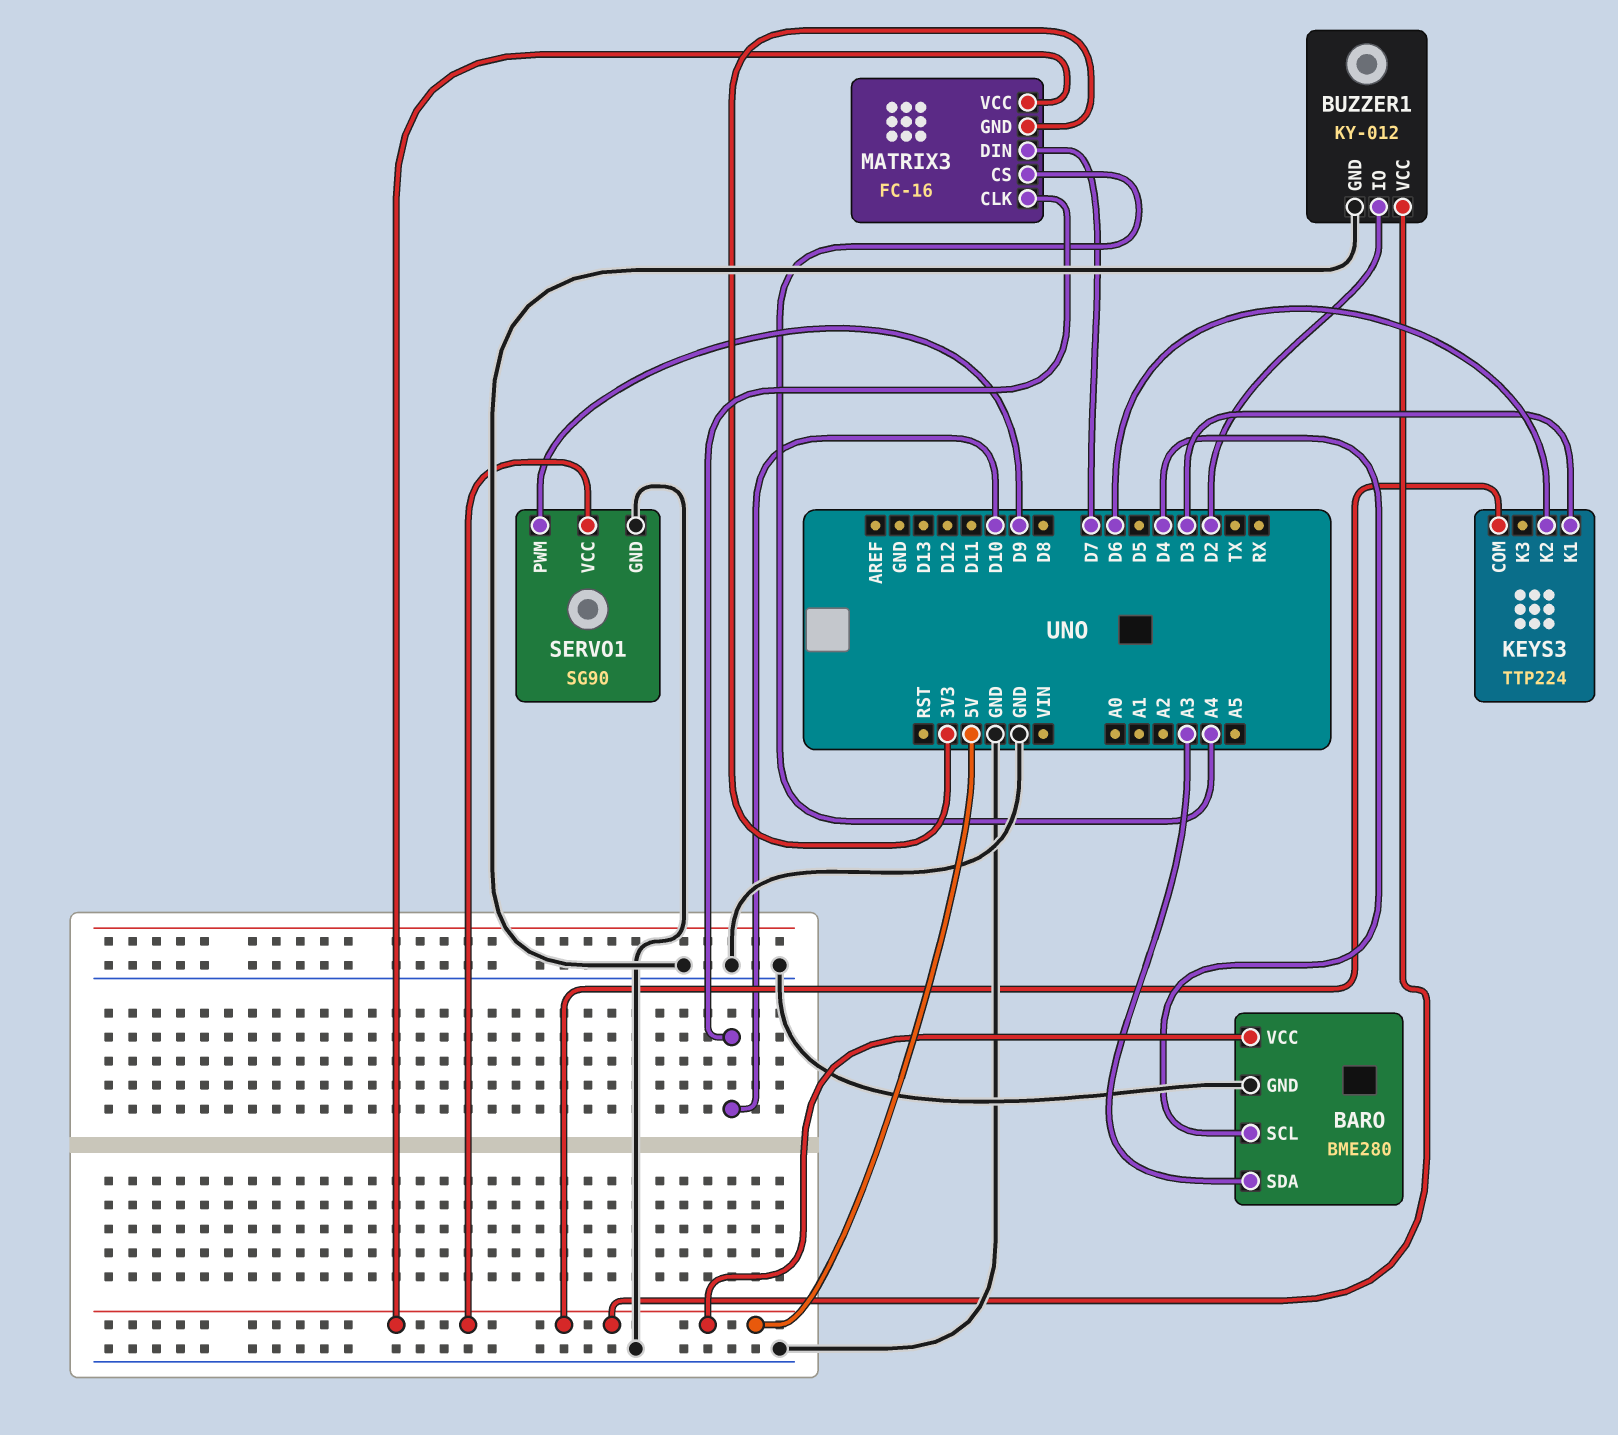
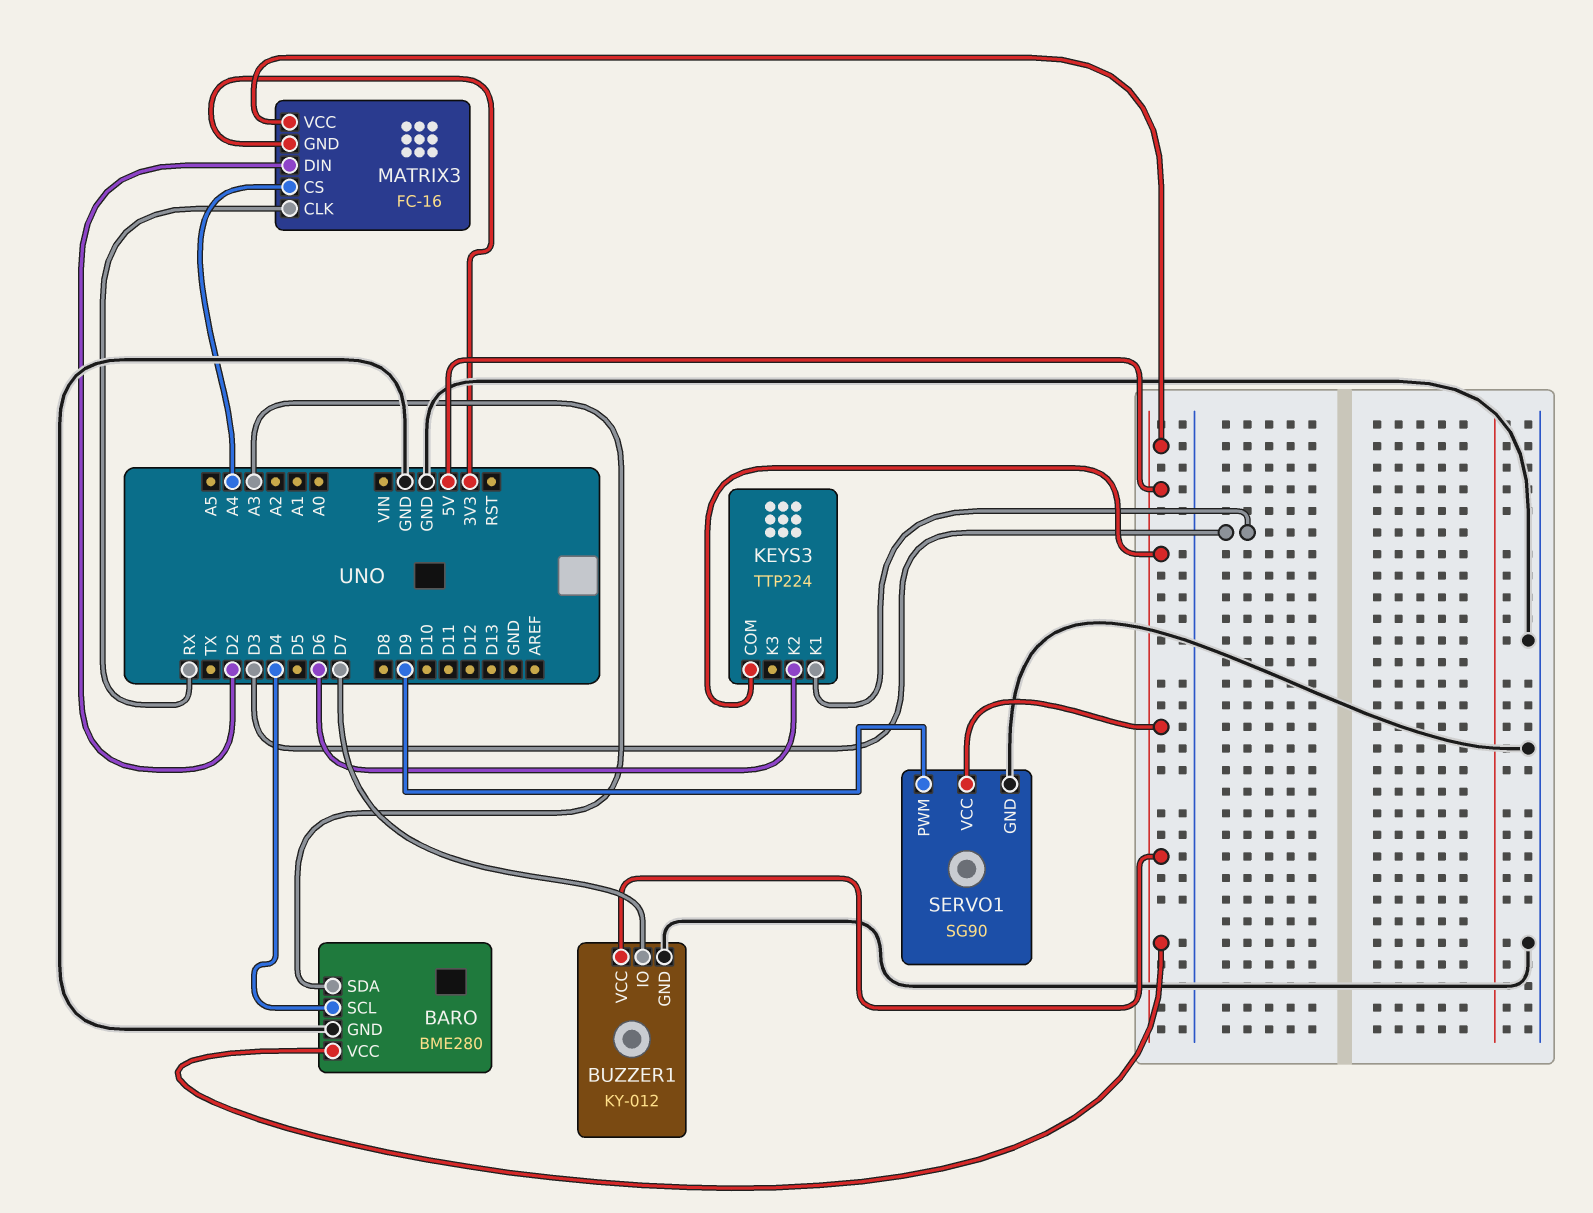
BUZZER1 pin IO: D2 -> D7
MATRIX3 pin CLK: D10 -> RX
MATRIX3 pin DIN: D7 -> D2

